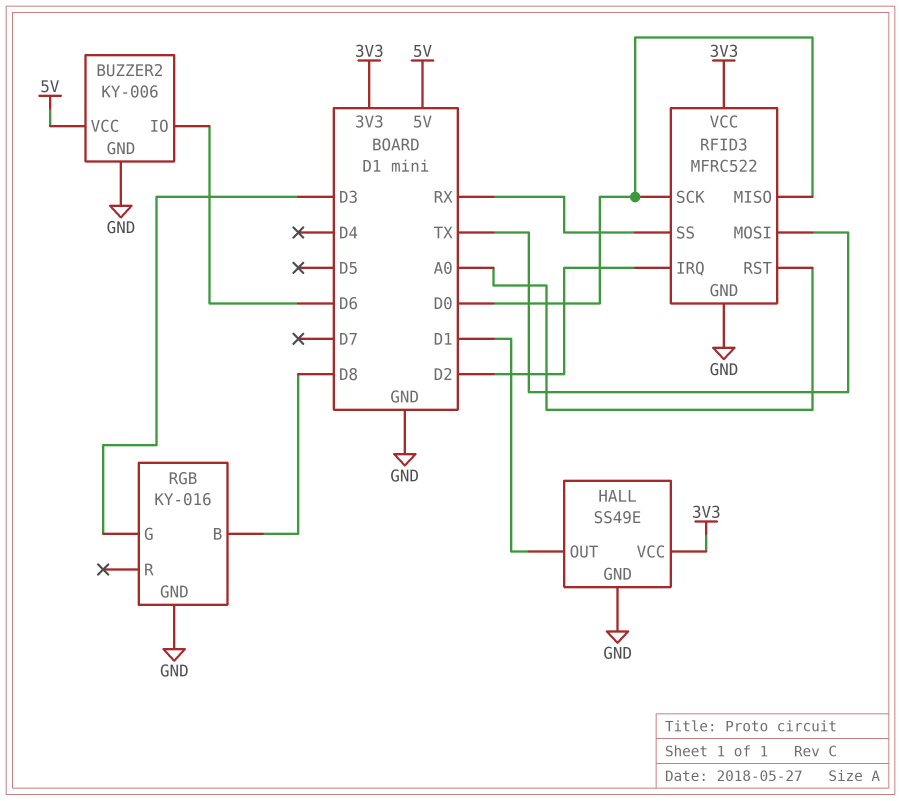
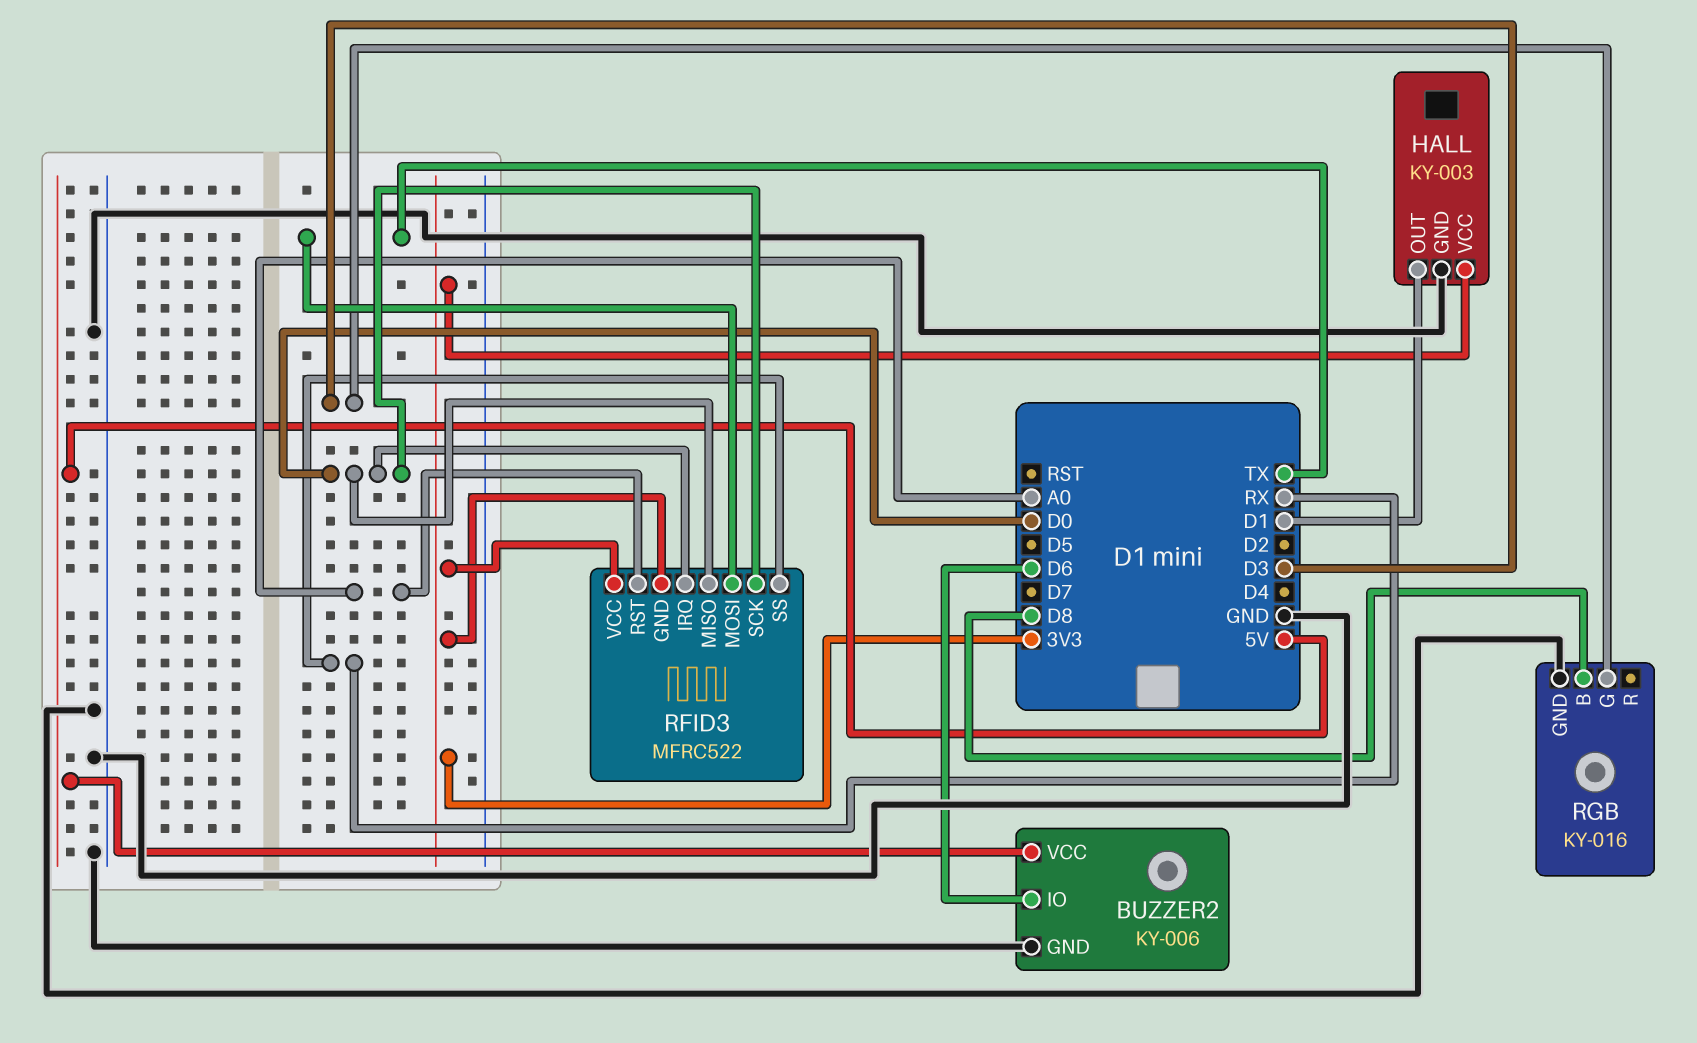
HALL: SS49E -> KY-003
RFID3 pin GND: GND -> 3V3
RFID3 pin IRQ: D2 -> D0

